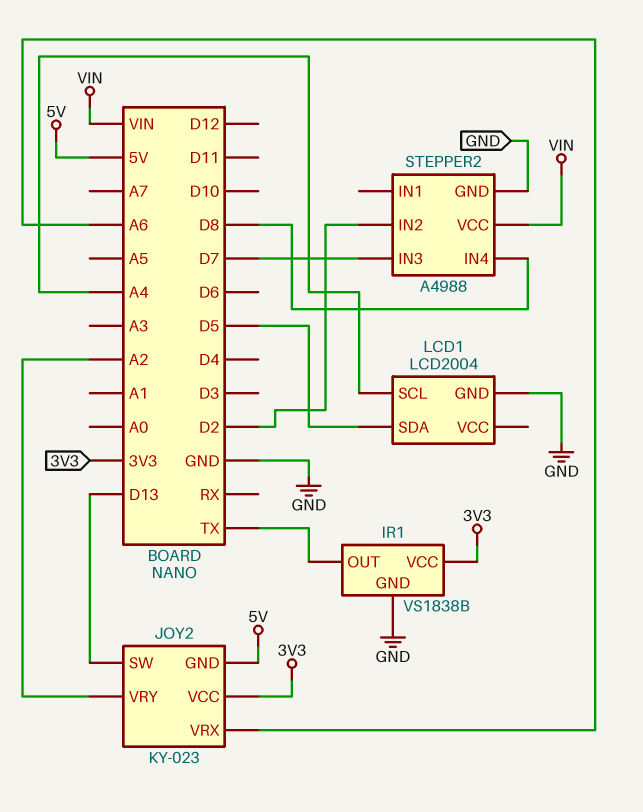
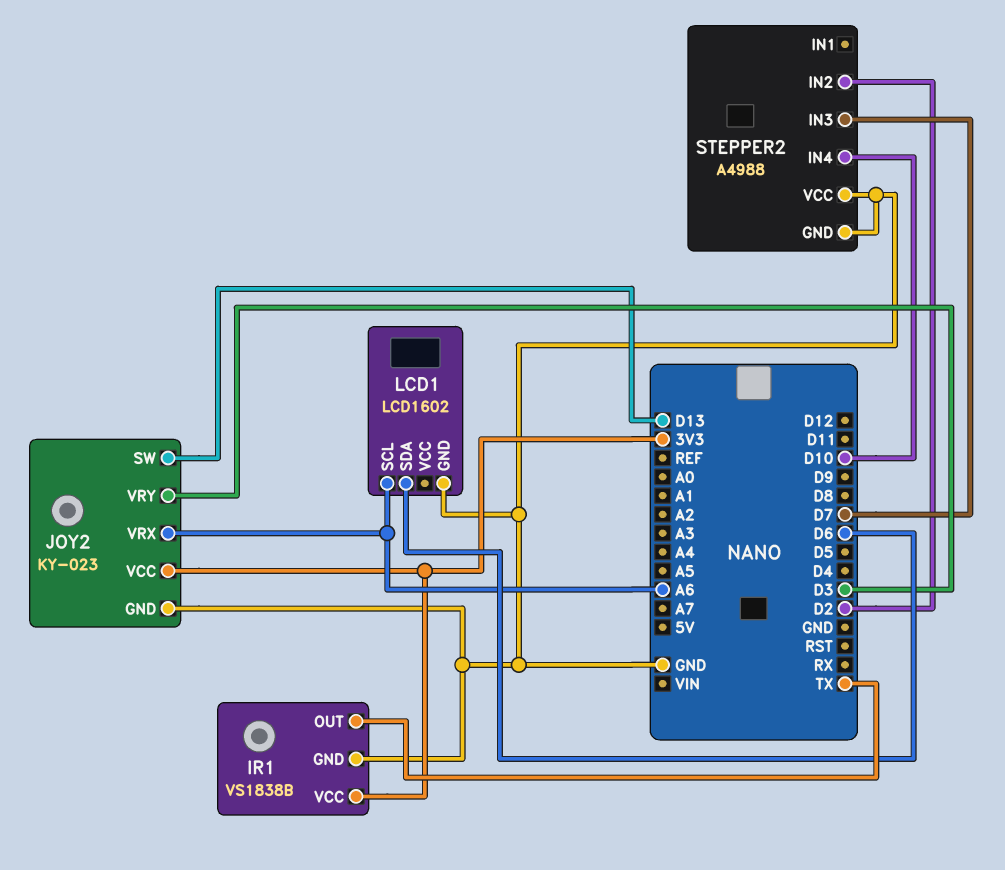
JOY2 pin GND: 5V -> GND
JOY2 pin VRY: A2 -> D3
LCD1: LCD2004 -> LCD1602
LCD1 pin SCL: A4 -> A6
LCD1 pin SDA: D5 -> D6
STEPPER2 pin IN4: D8 -> D10
STEPPER2 pin VCC: VIN -> GND

